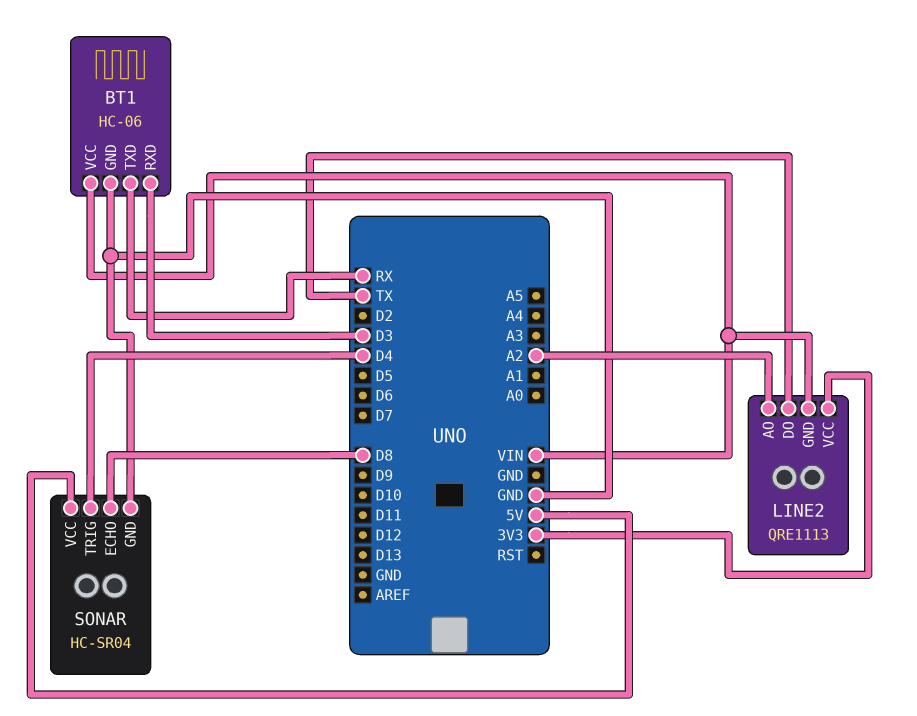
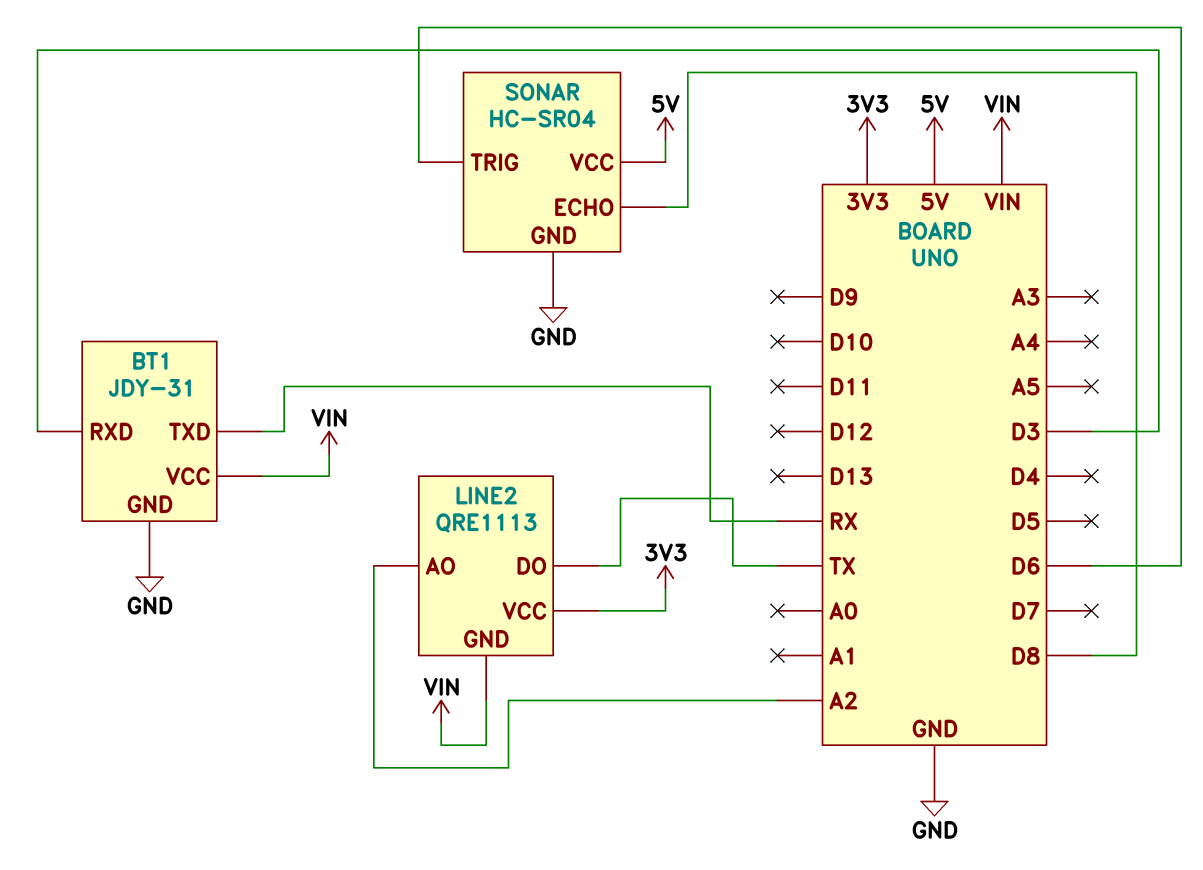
BT1: HC-06 -> JDY-31
SONAR pin TRIG: D4 -> D6

